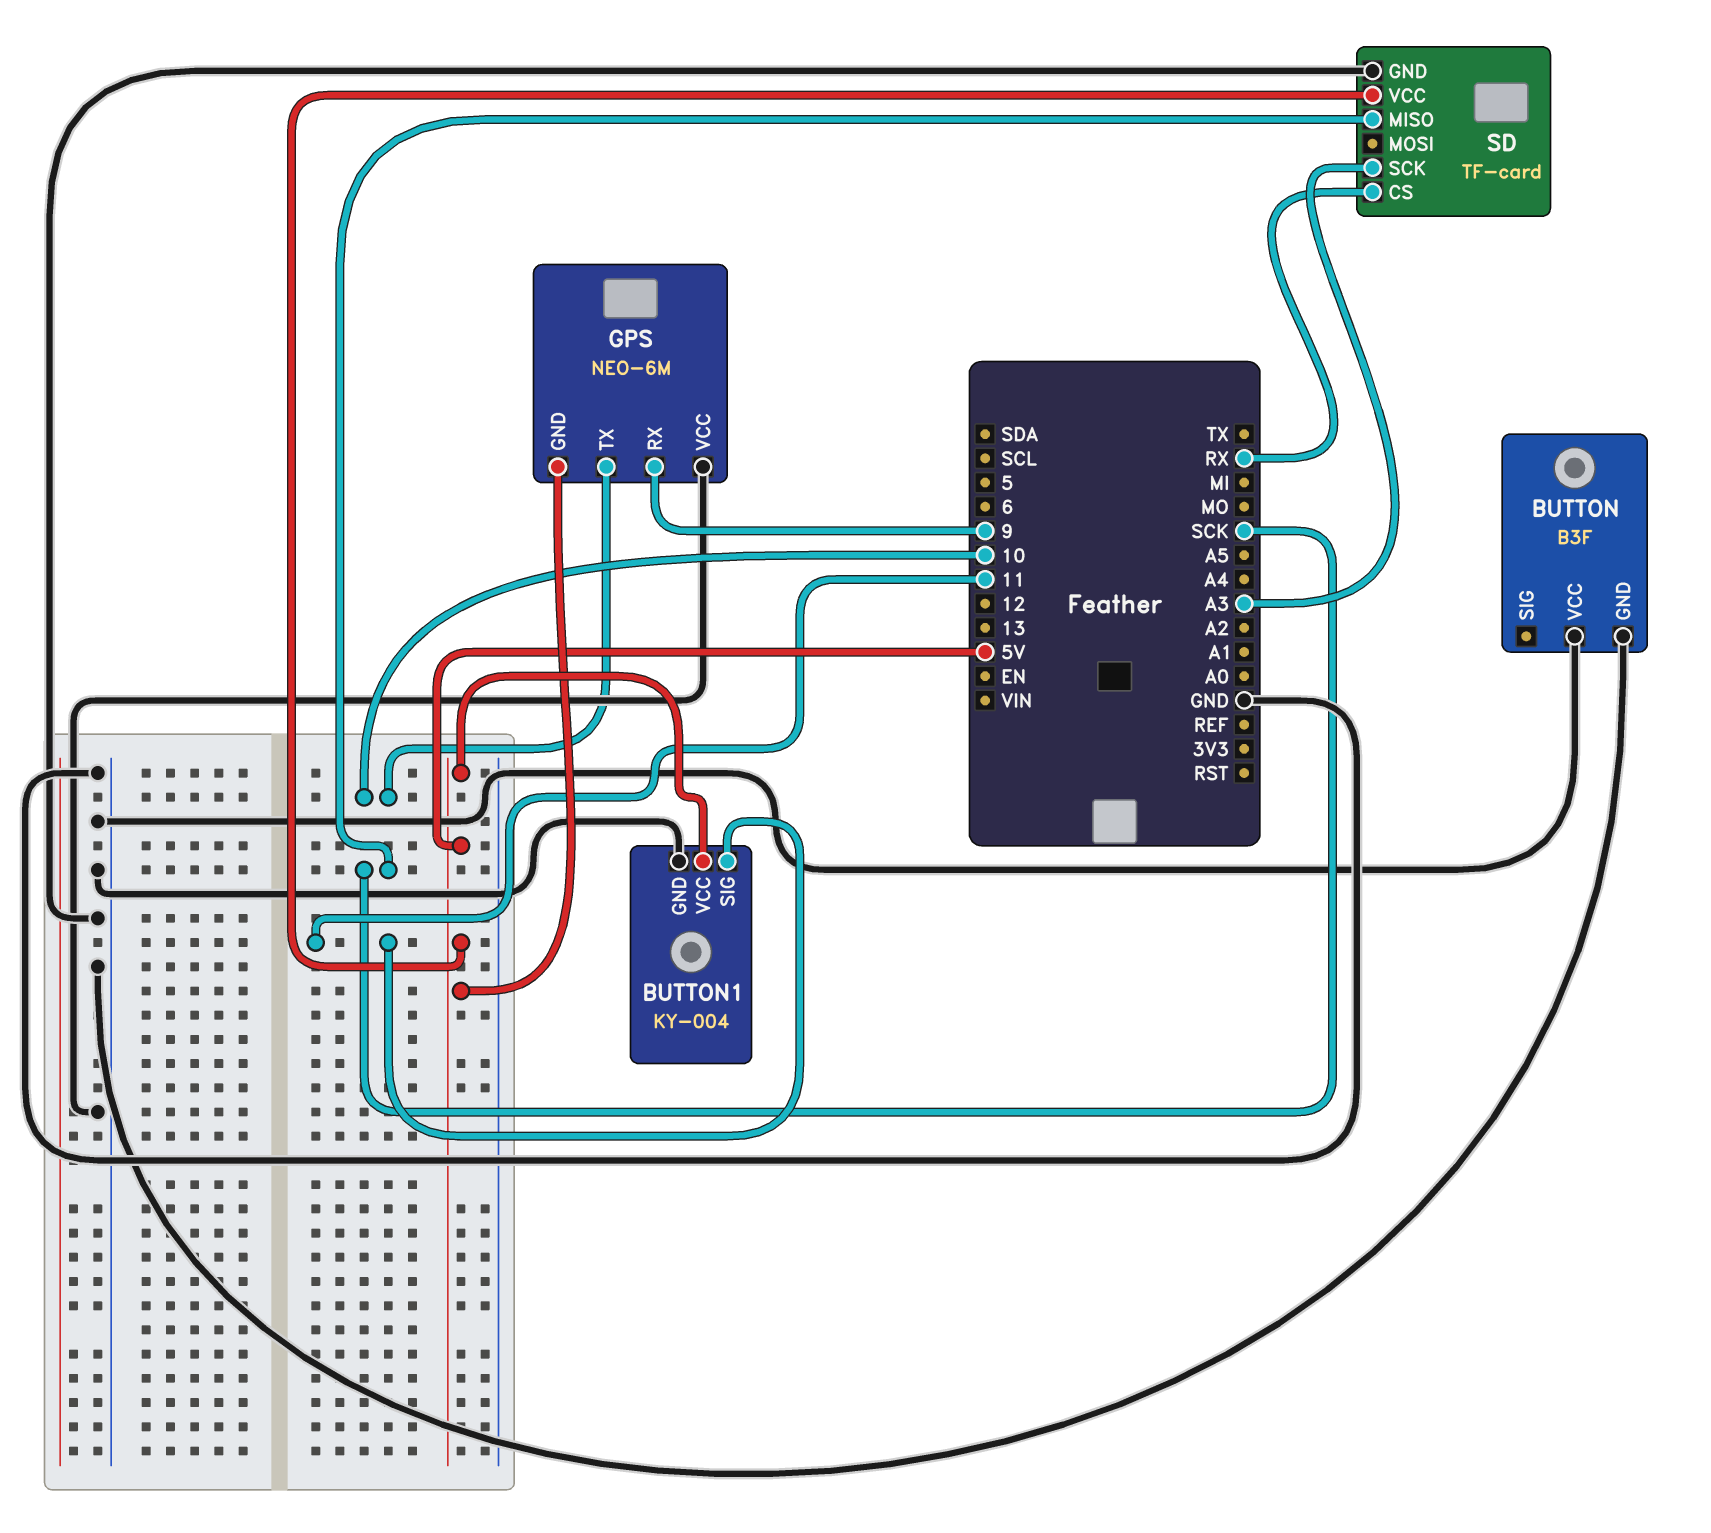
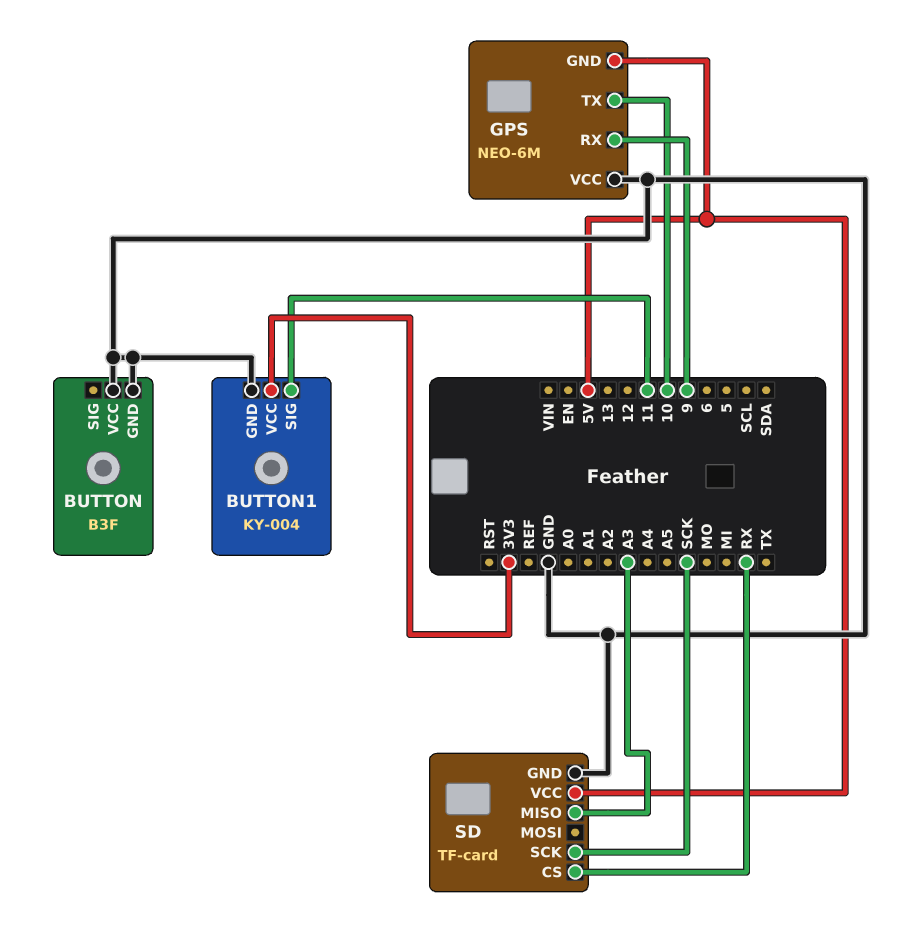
BUTTON1 pin VCC: 5V -> 3V3
SD pin MISO: SCK -> A3
SD pin SCK: A3 -> SCK

